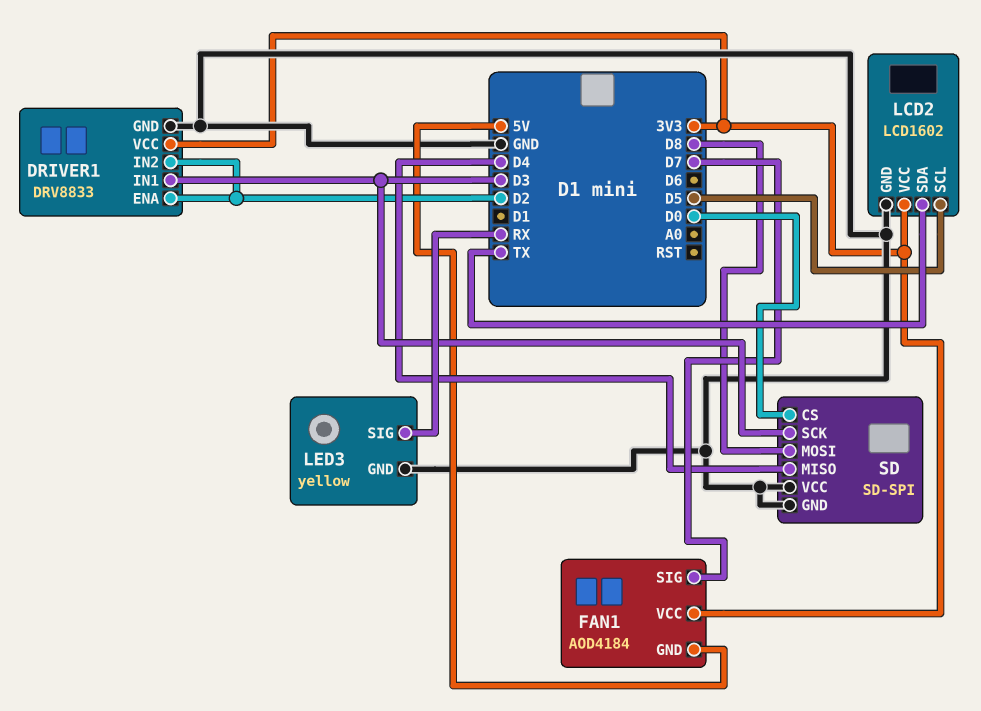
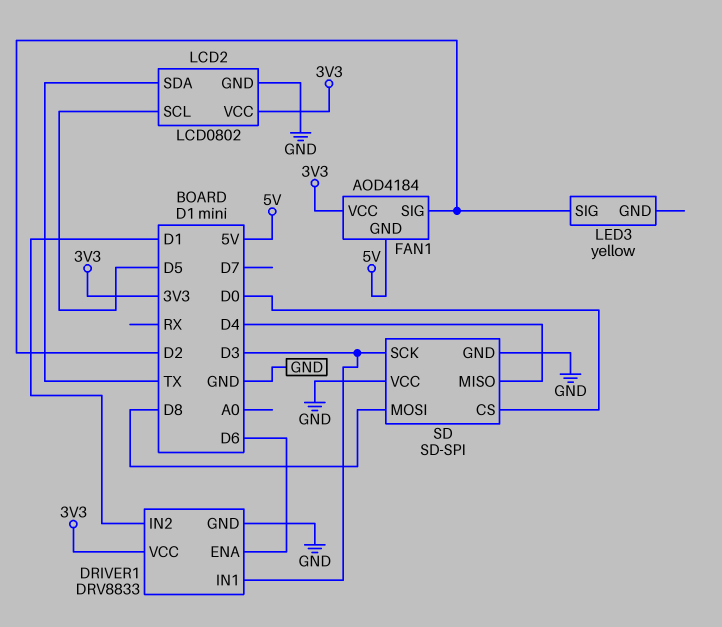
DRIVER1 pin ENA: D2 -> D6
DRIVER1 pin IN2: D2 -> D1
FAN1 pin SIG: D7 -> D2
LCD2: LCD1602 -> LCD0802
LED3 pin GND: GND -> none
LED3 pin SIG: RX -> D2

